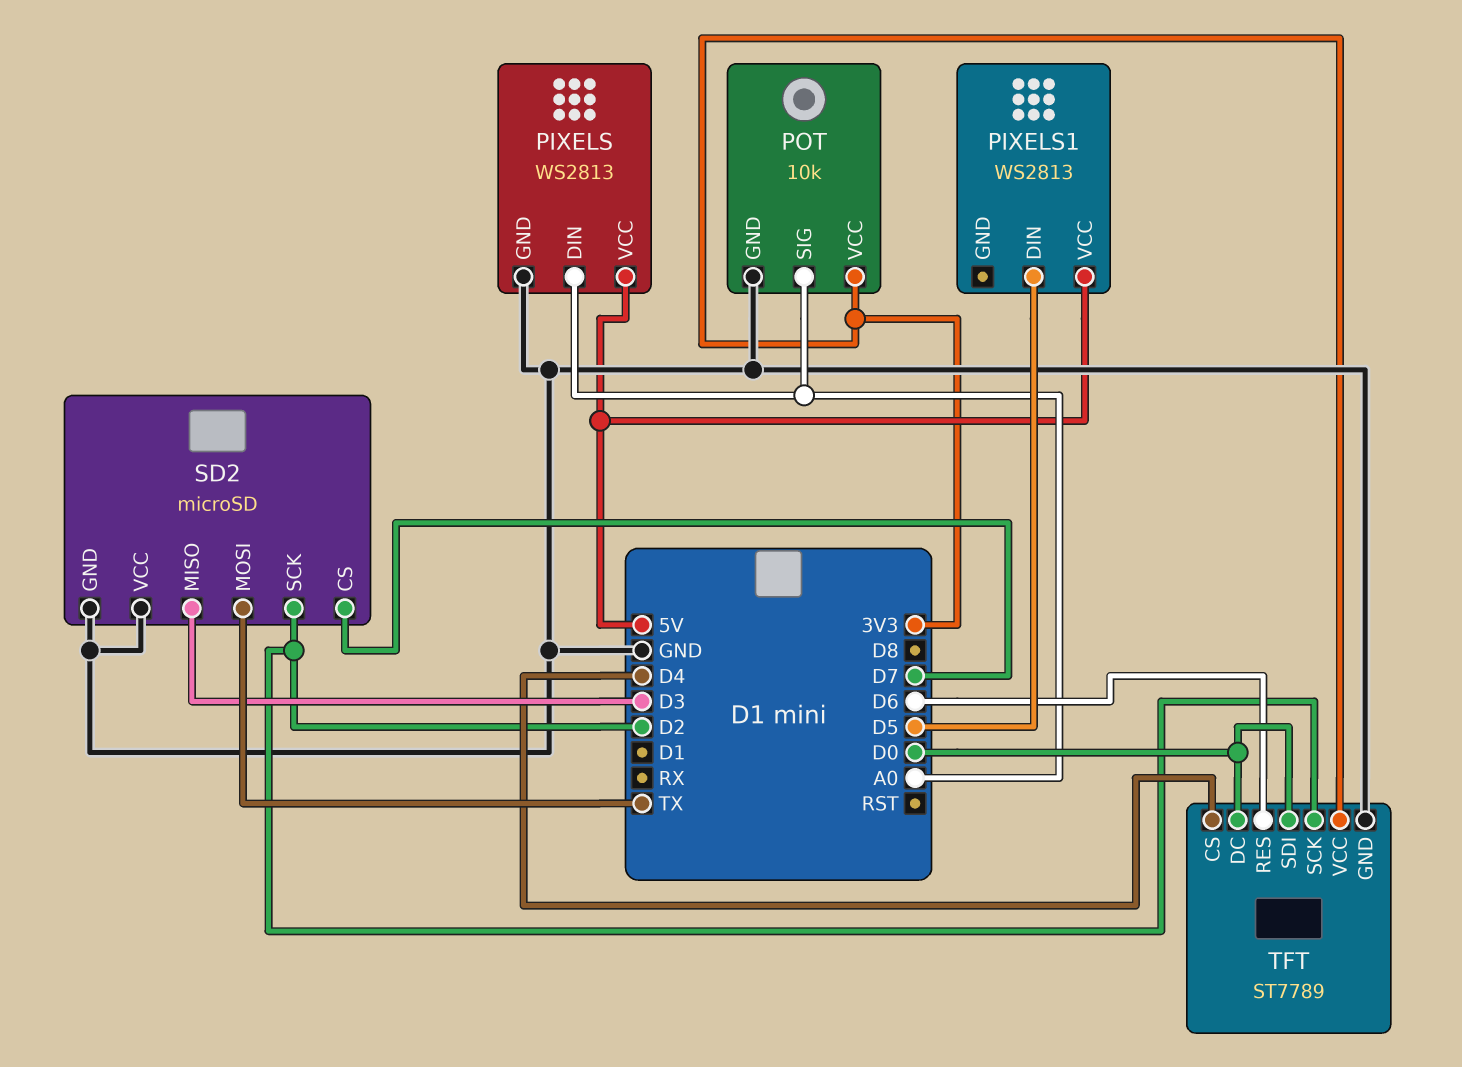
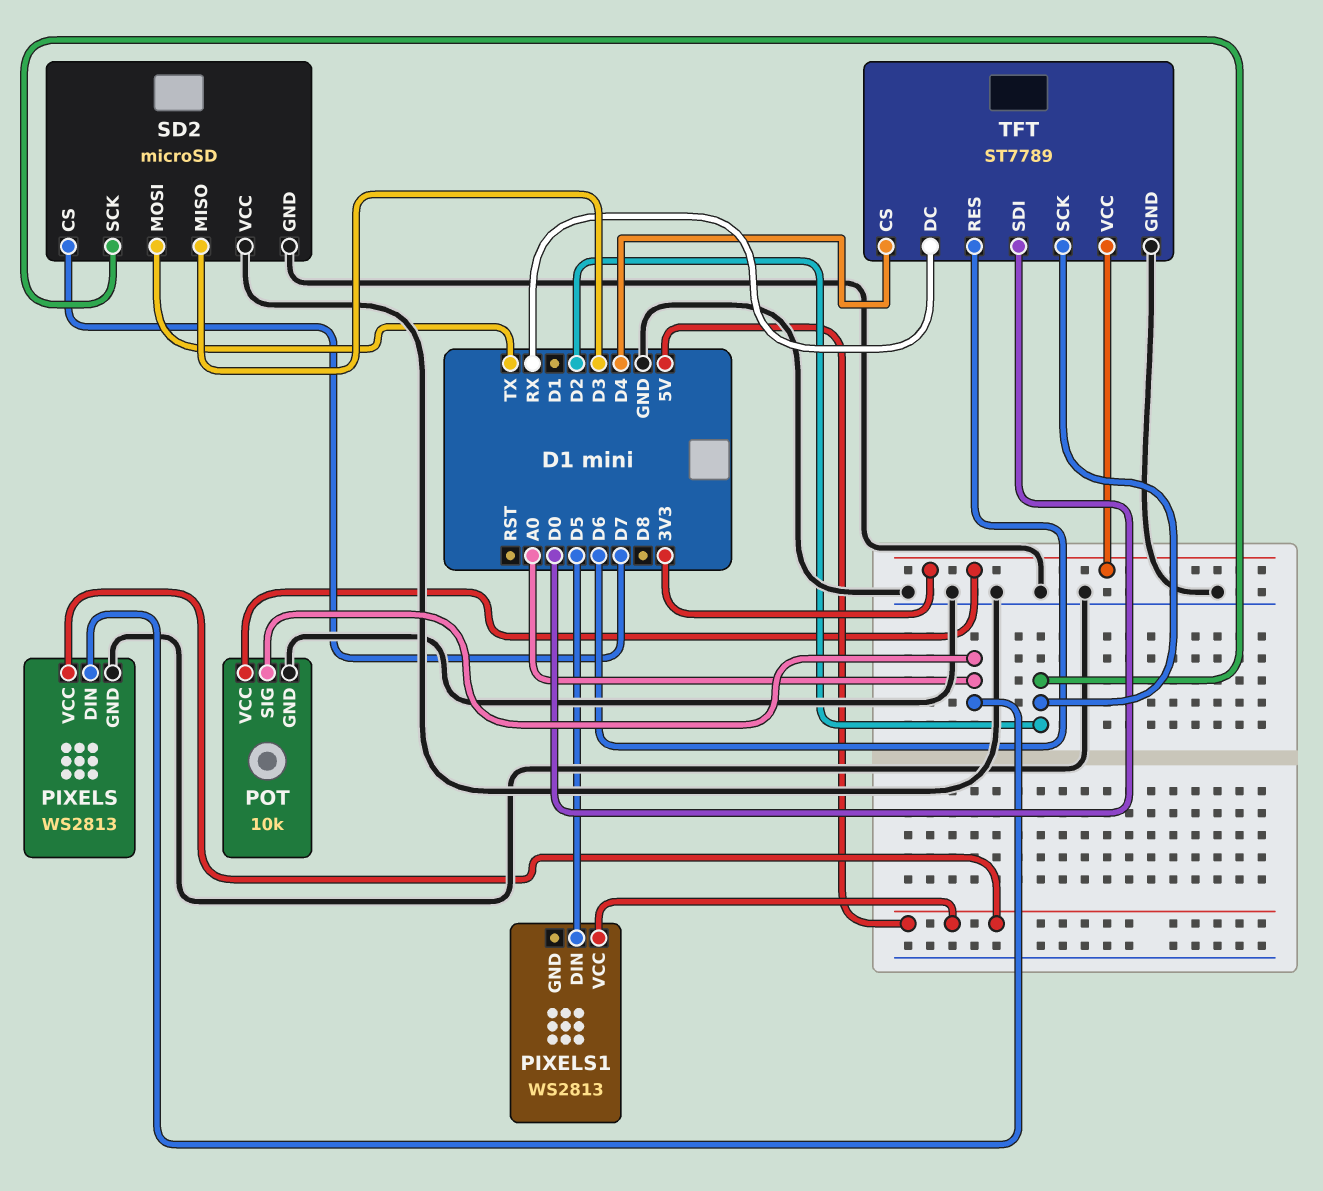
TFT pin DC: D0 -> RX

